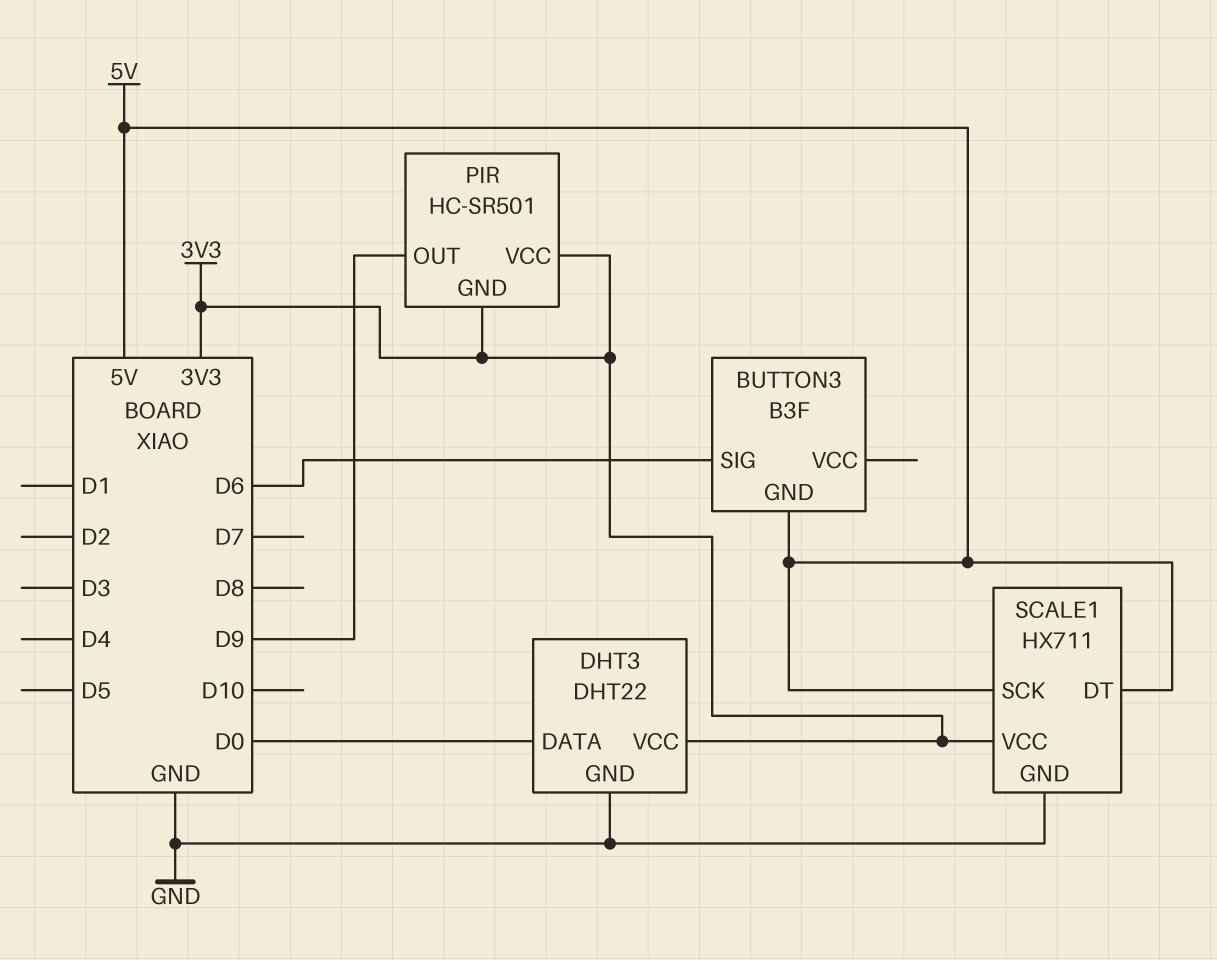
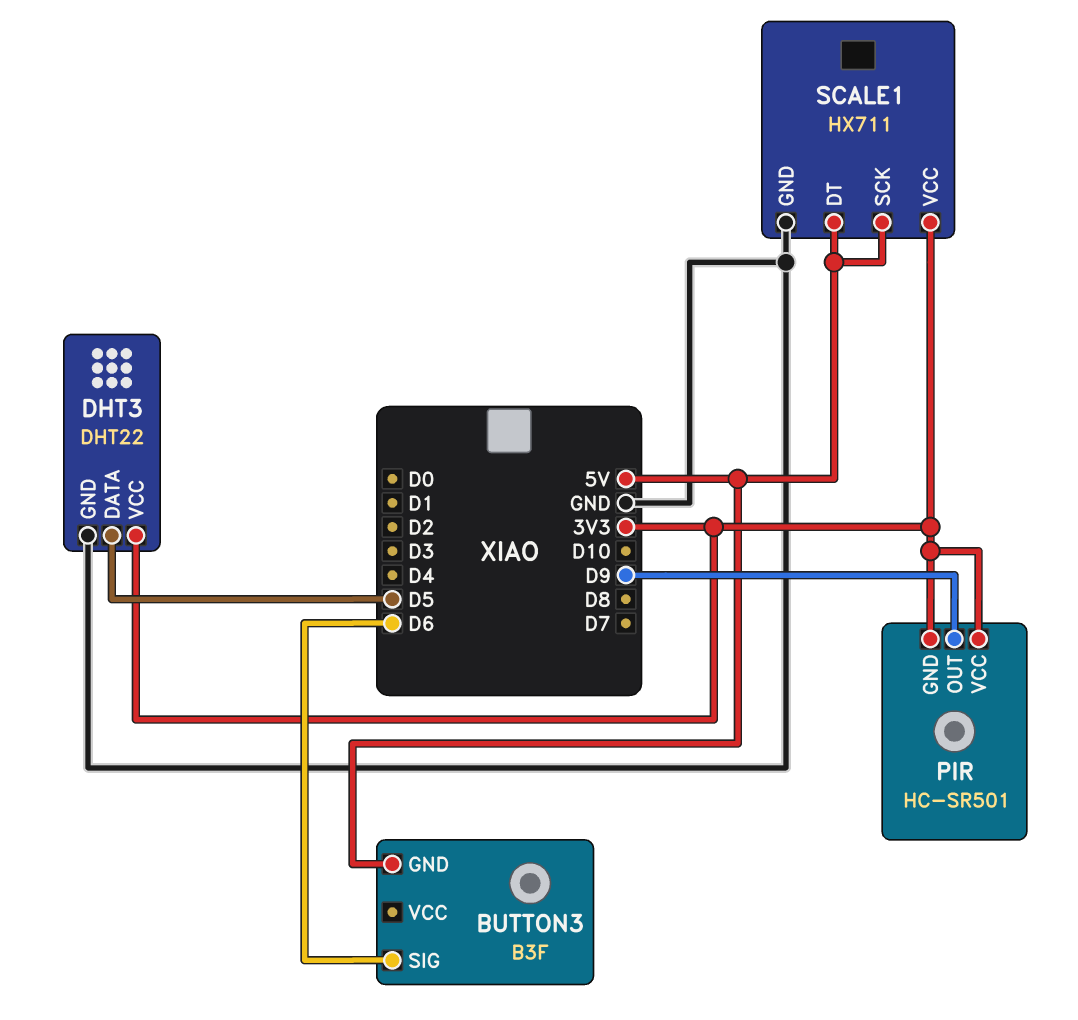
DHT3 pin DATA: D0 -> D5

